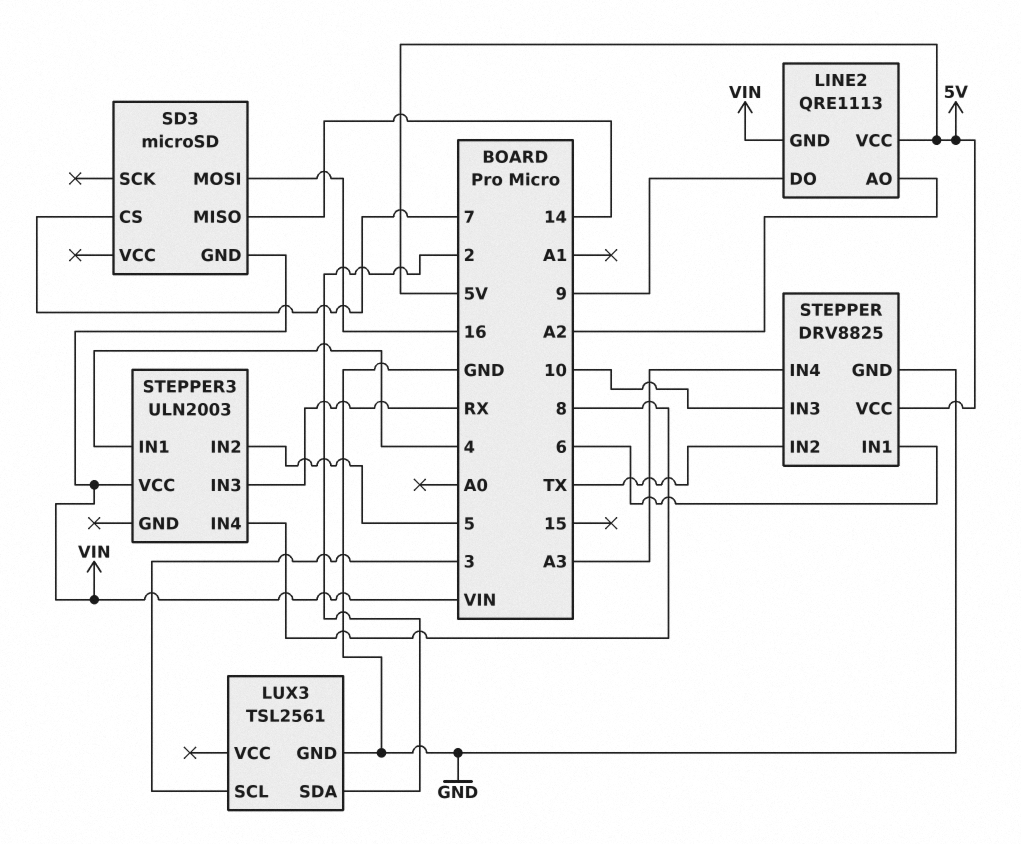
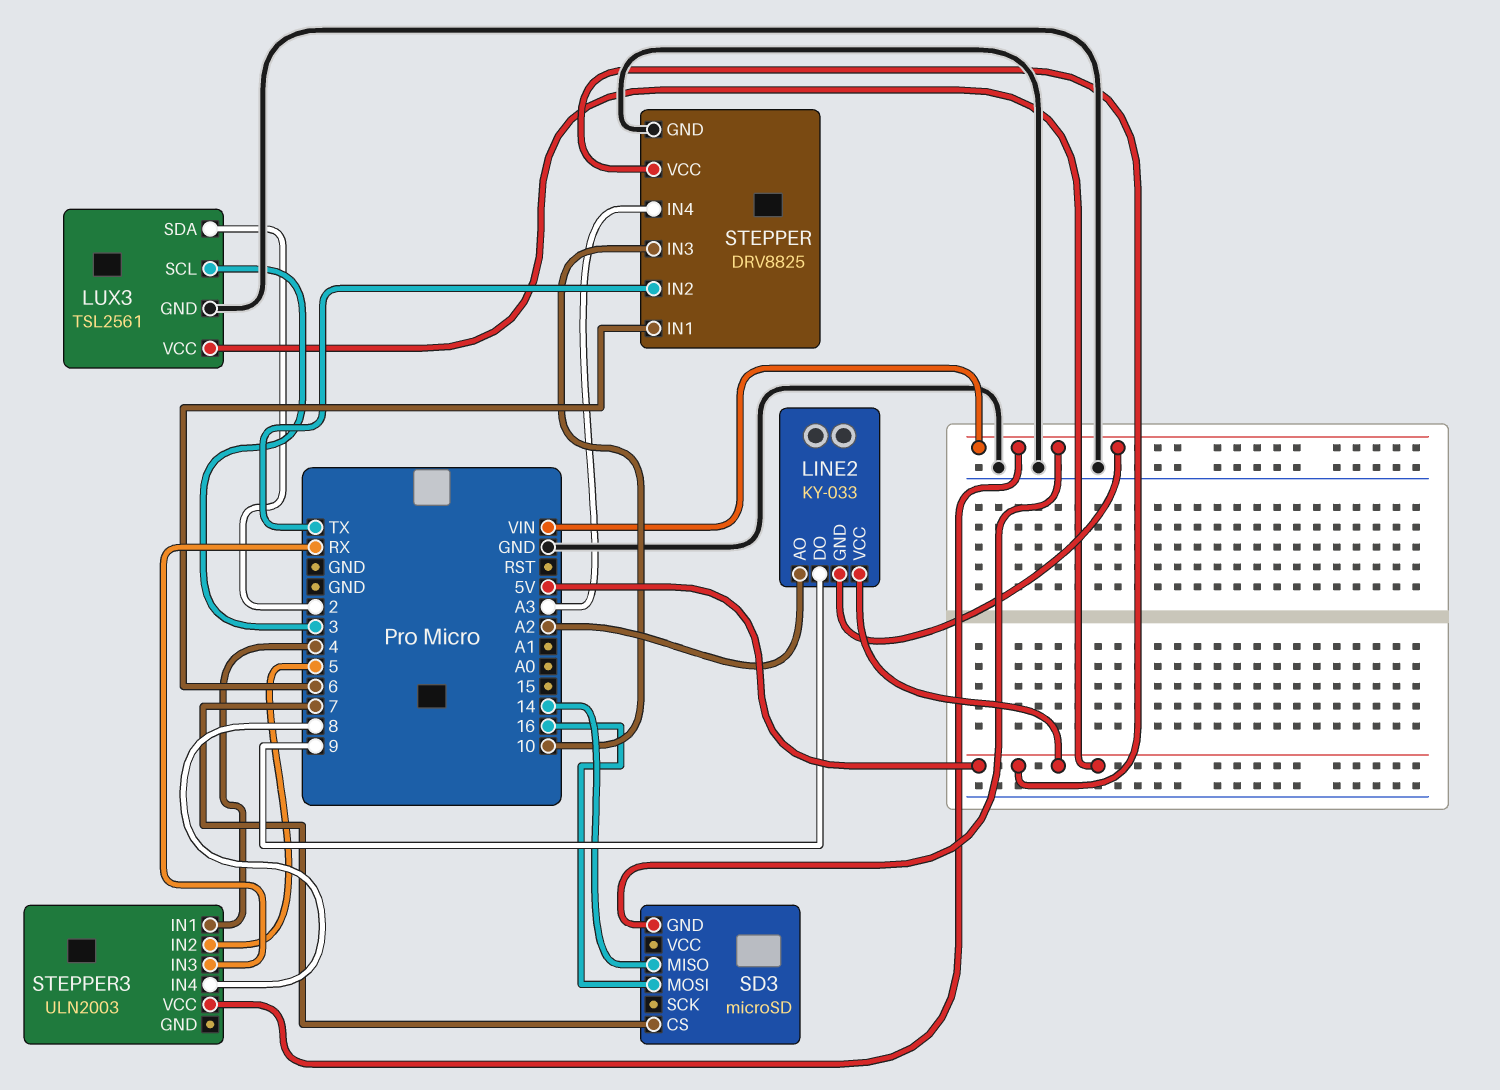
LINE2: QRE1113 -> KY-033
LUX3 pin VCC: none -> 5V

